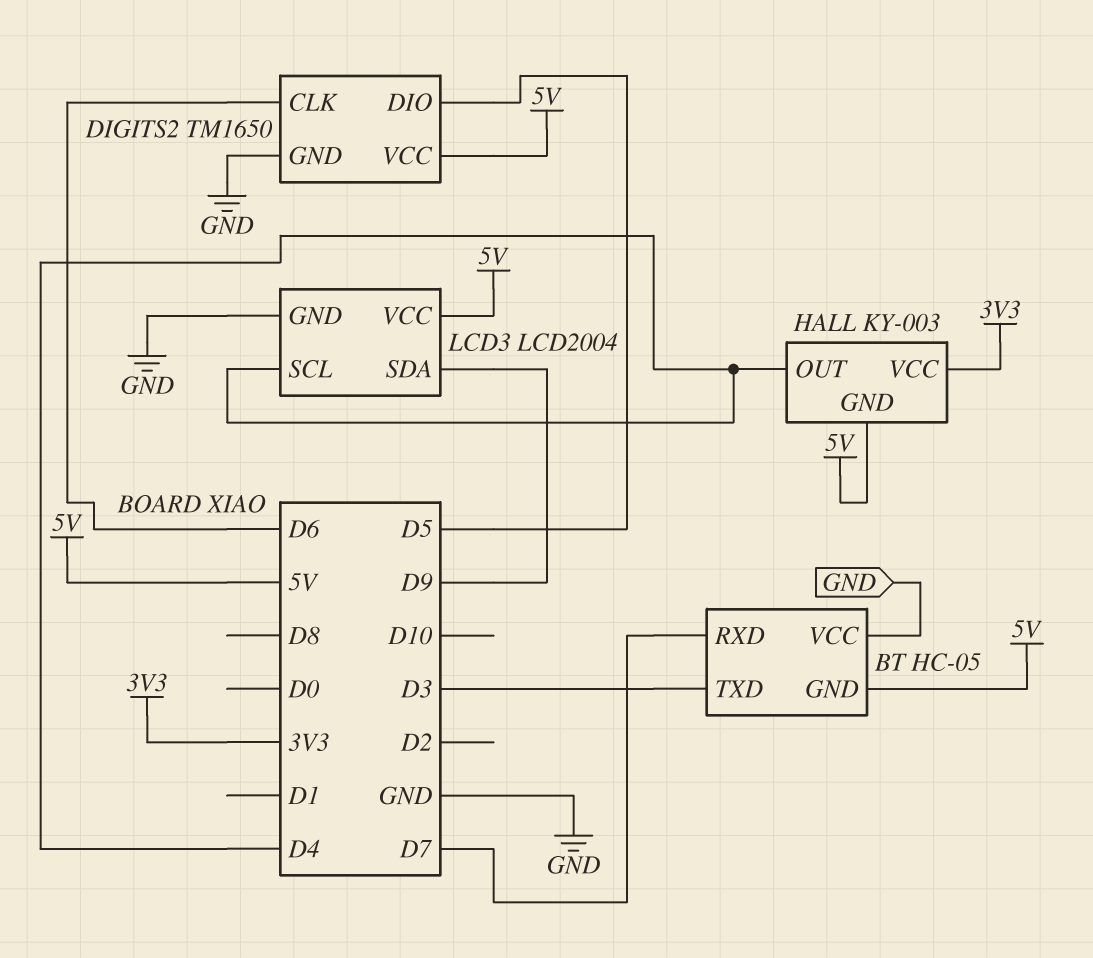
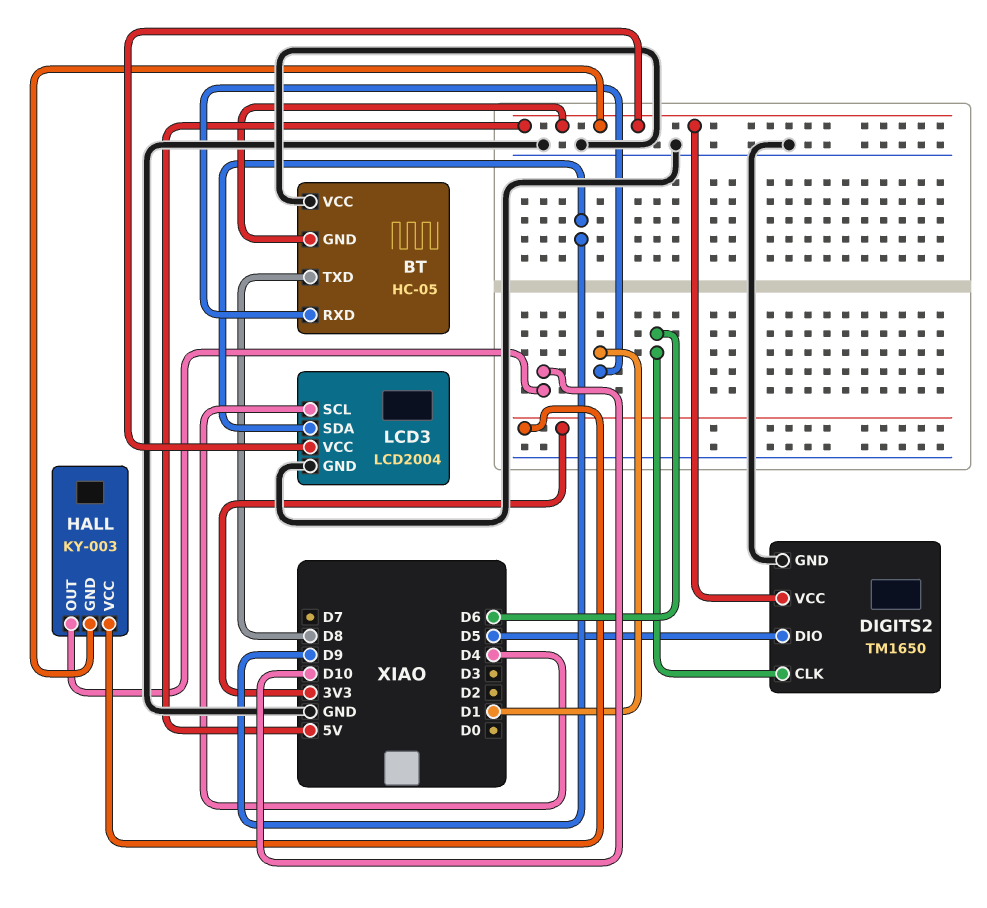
BT pin RXD: D7 -> D1
BT pin TXD: D3 -> D8
HALL pin OUT: D4 -> D10

